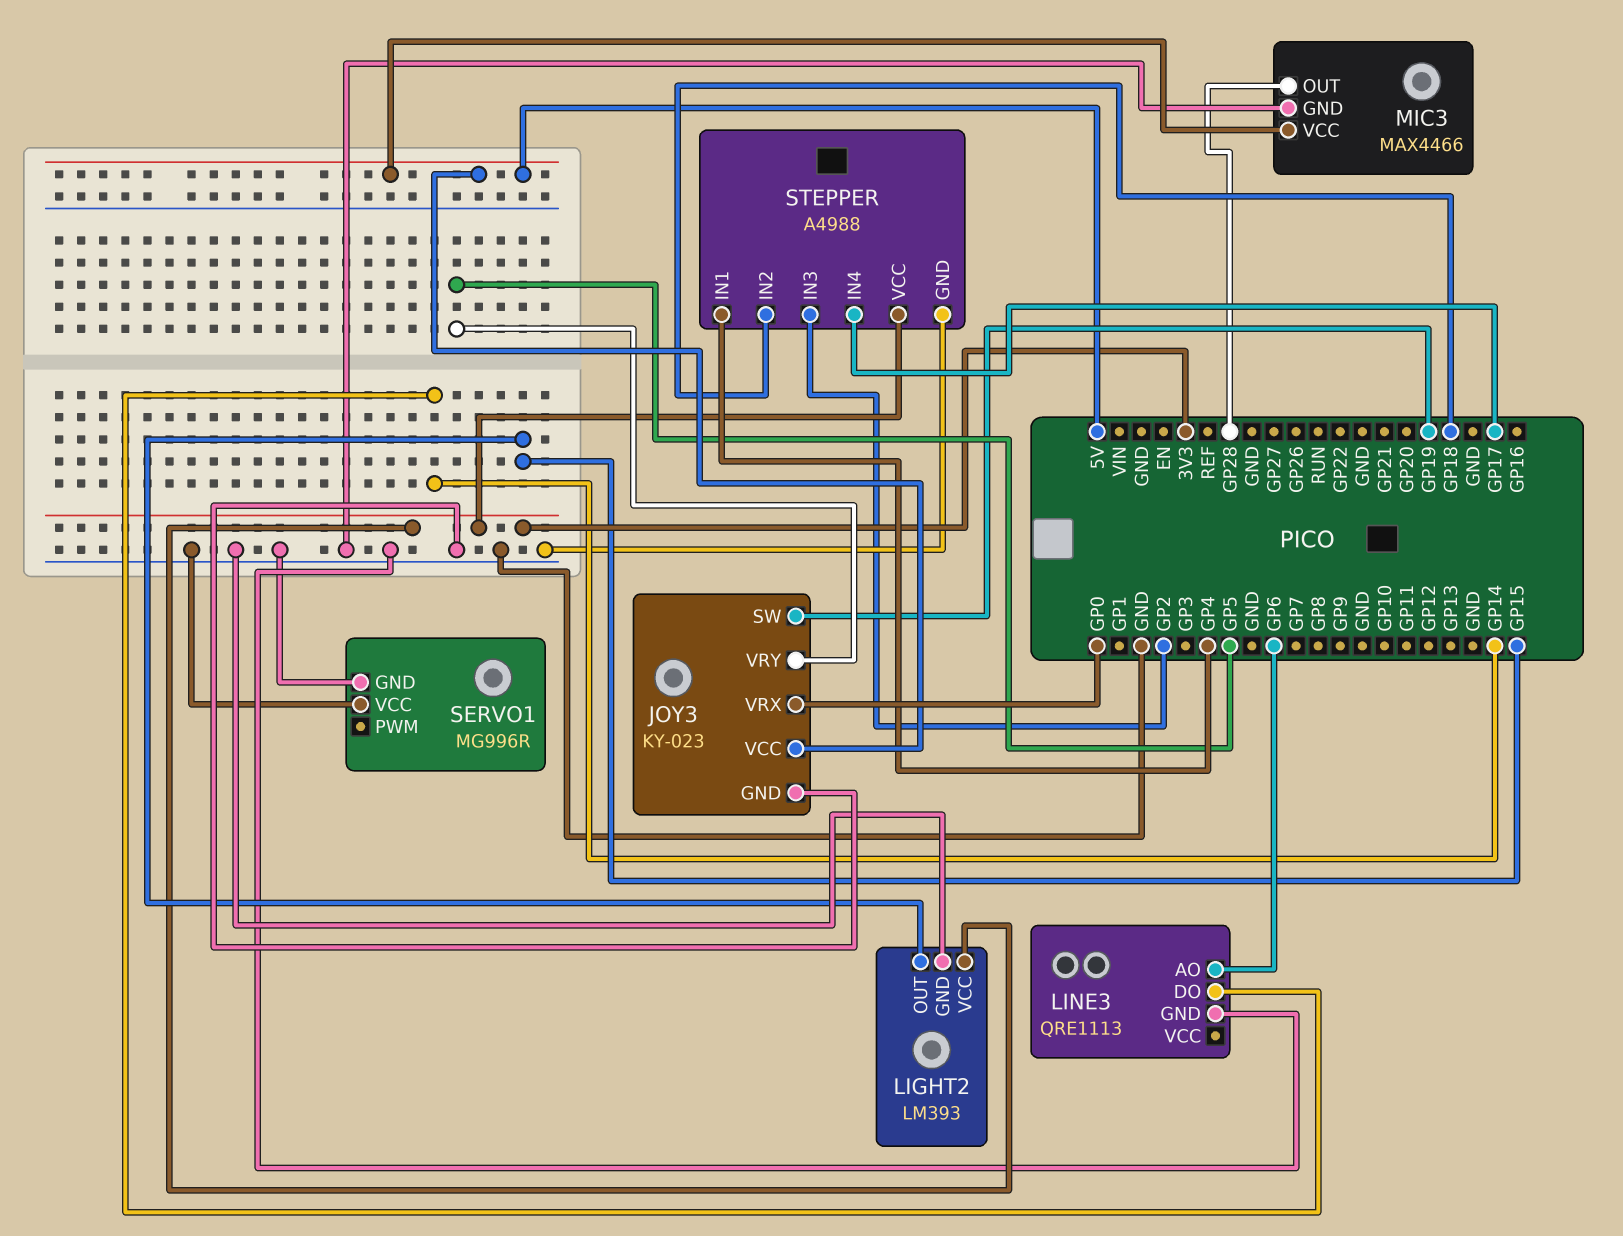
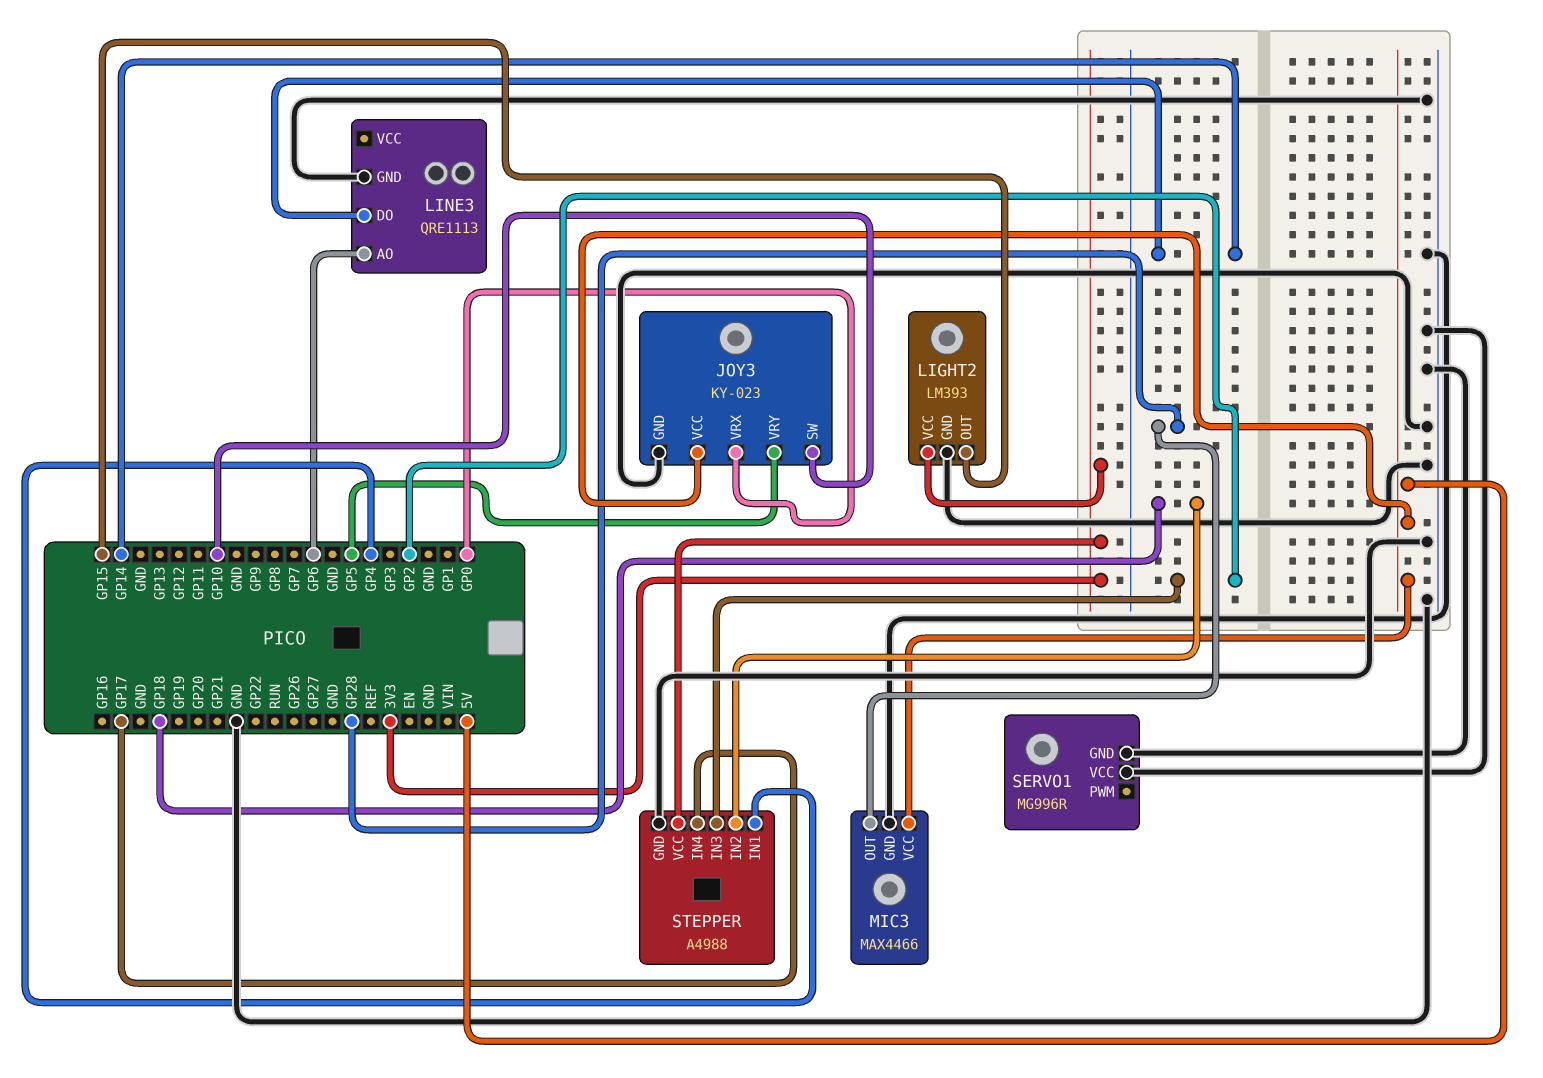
JOY3 pin SW: GP19 -> GP10

